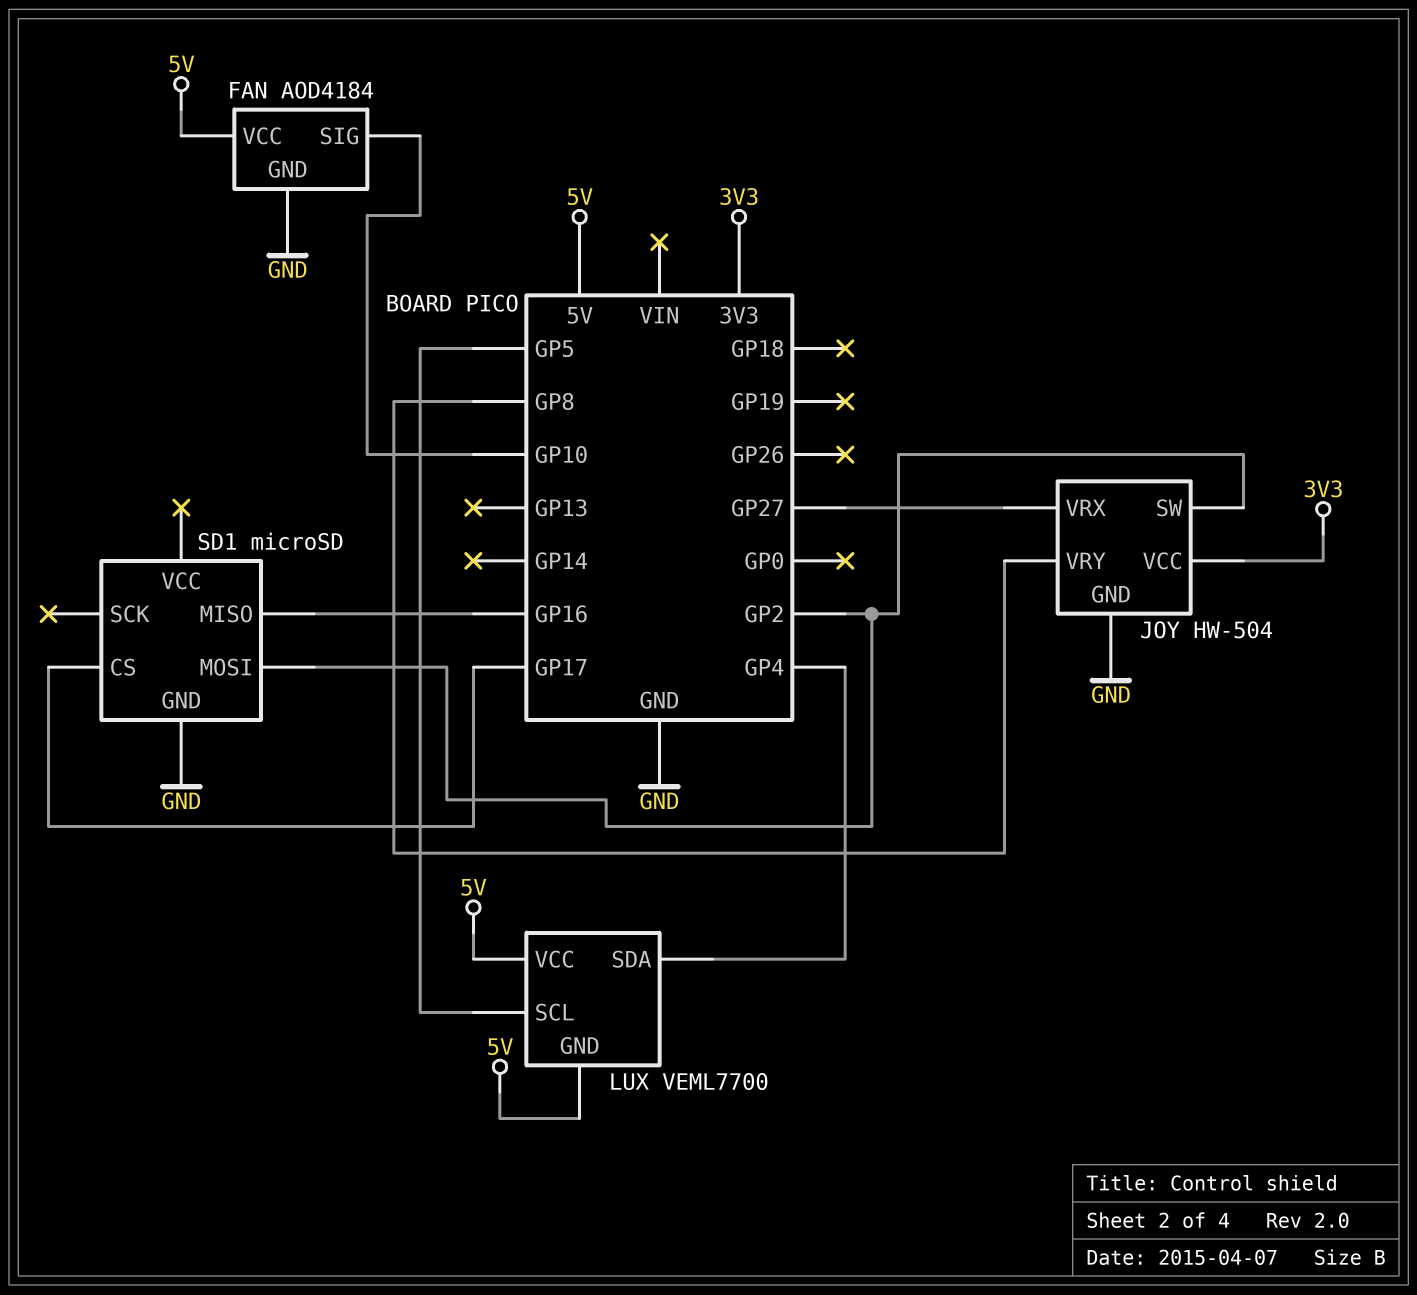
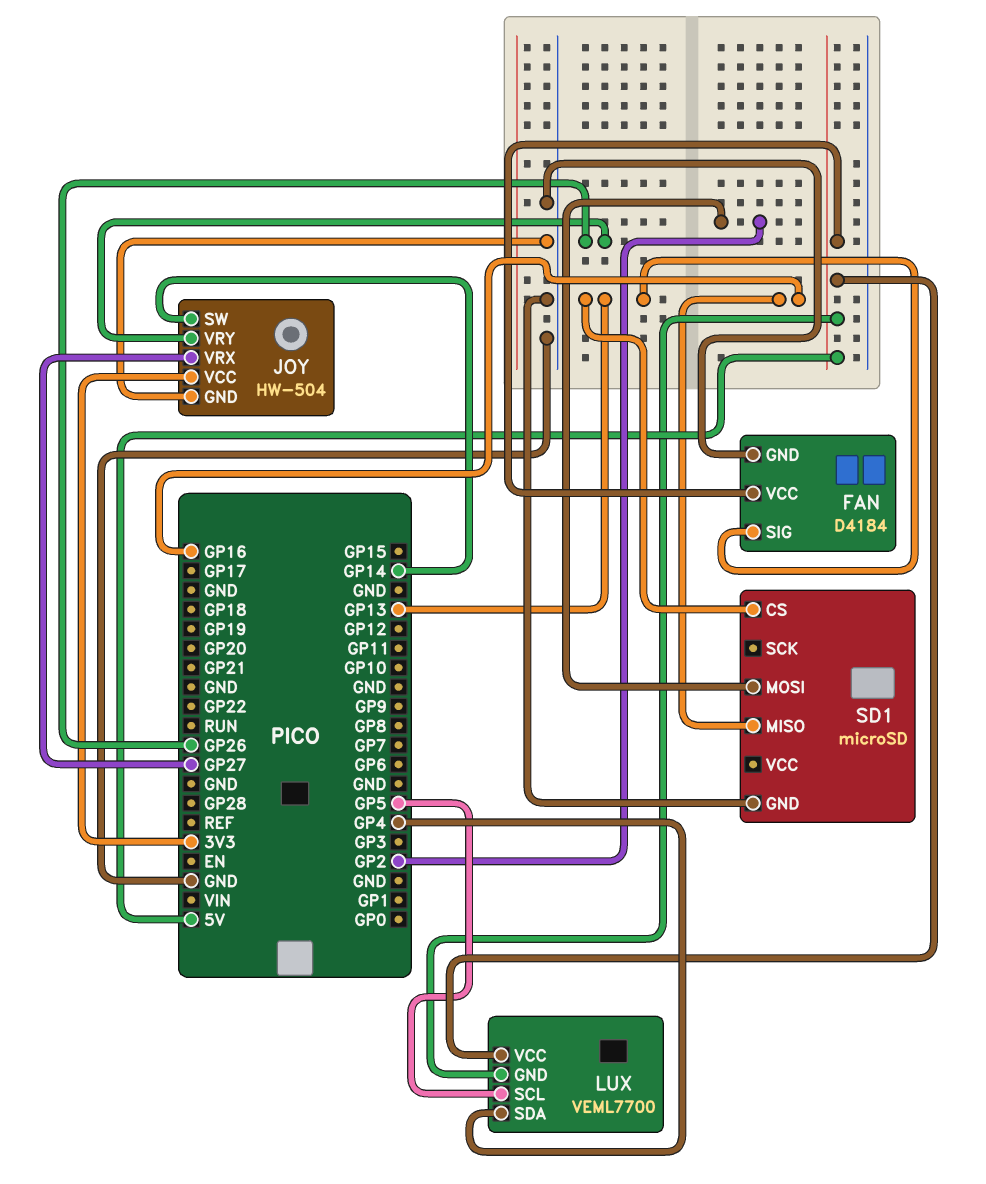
FAN: AOD4184 -> D4184
FAN pin SIG: GP10 -> GP13
JOY pin SW: GP2 -> GP14
JOY pin VRY: GP8 -> GP26
SD1 pin CS: GP17 -> GP13

